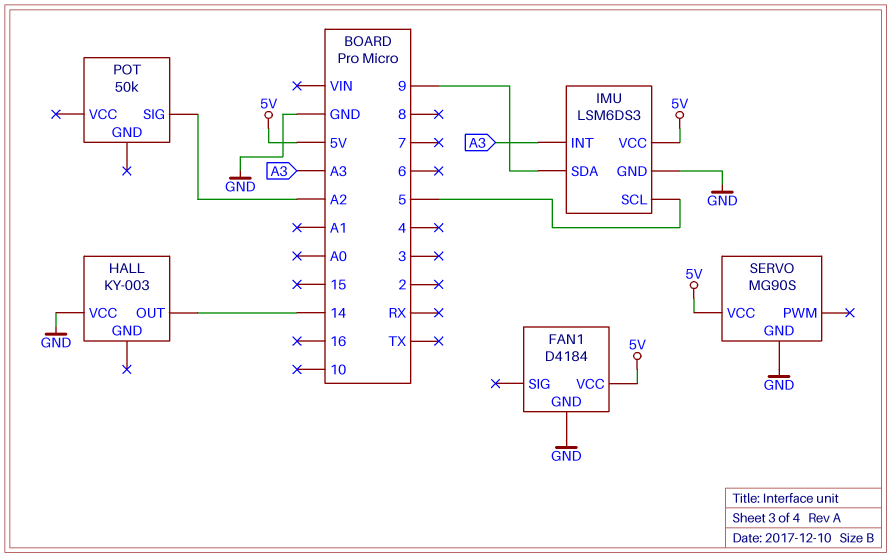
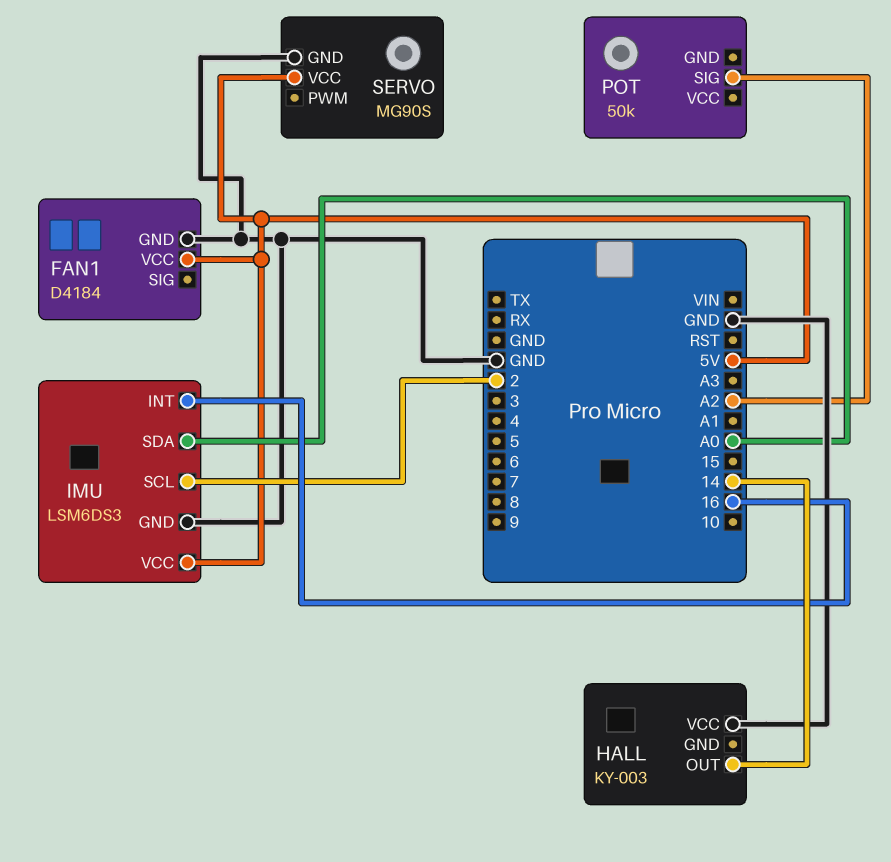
IMU pin INT: A3 -> 16
IMU pin SCL: 5 -> 2
IMU pin SDA: 9 -> A0

